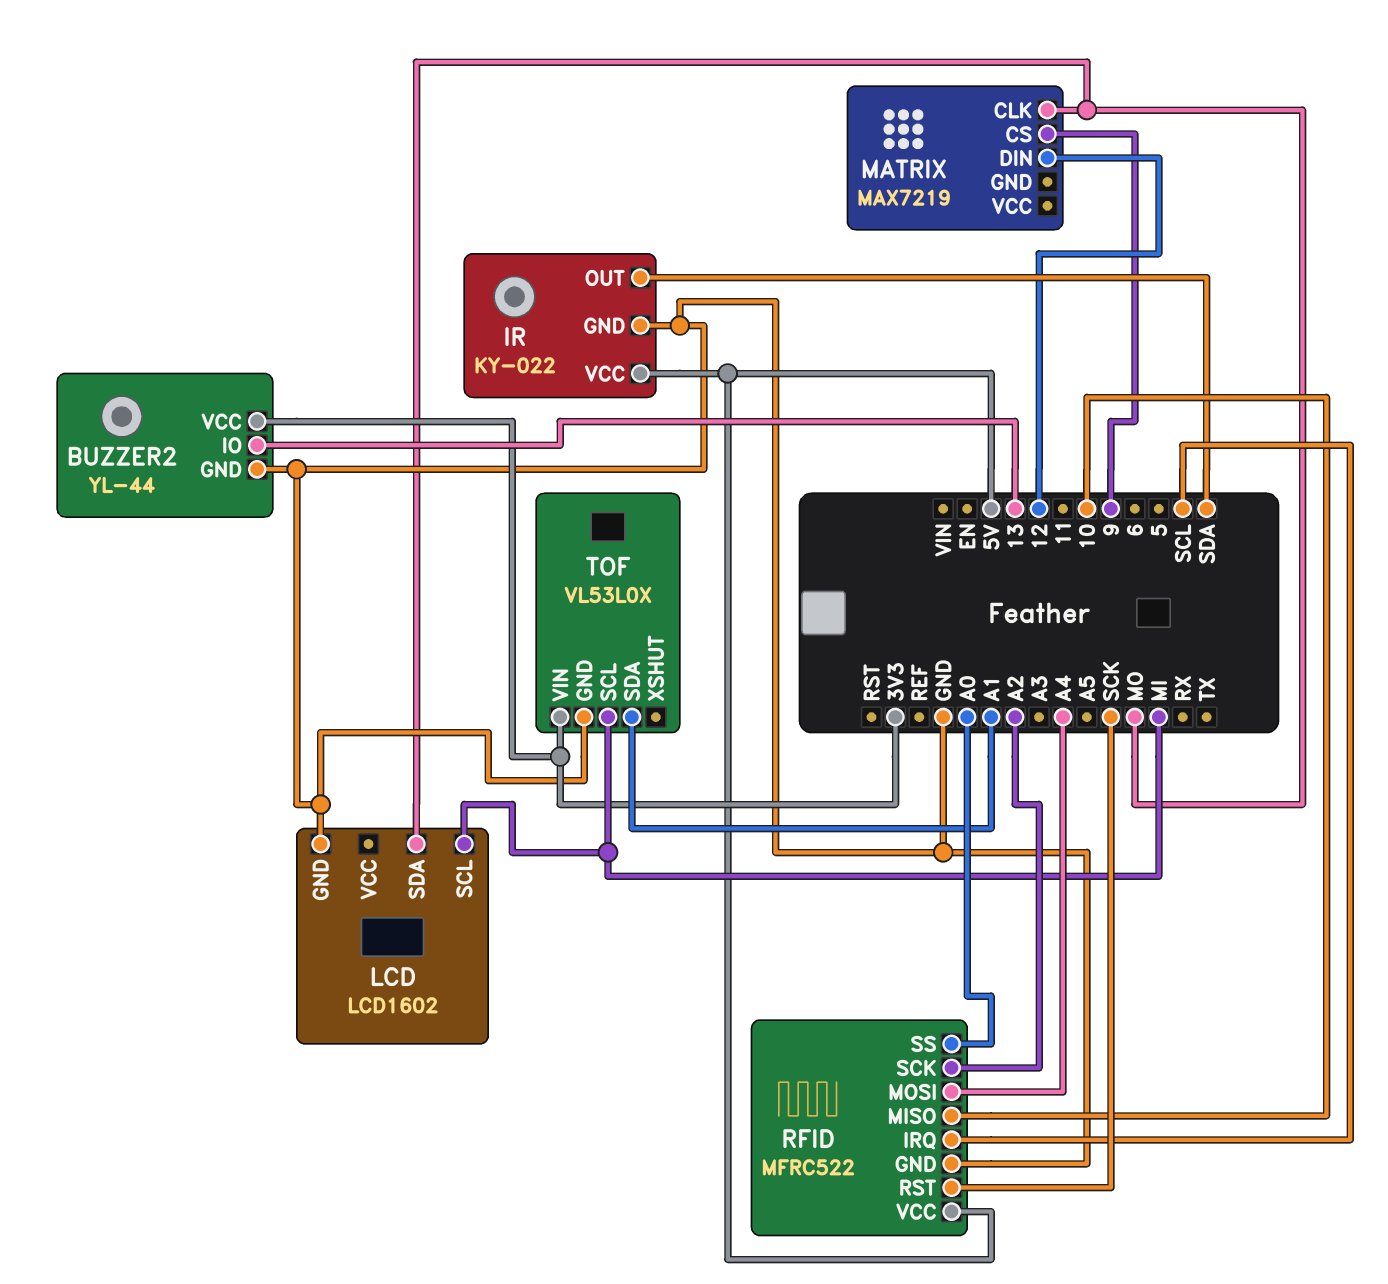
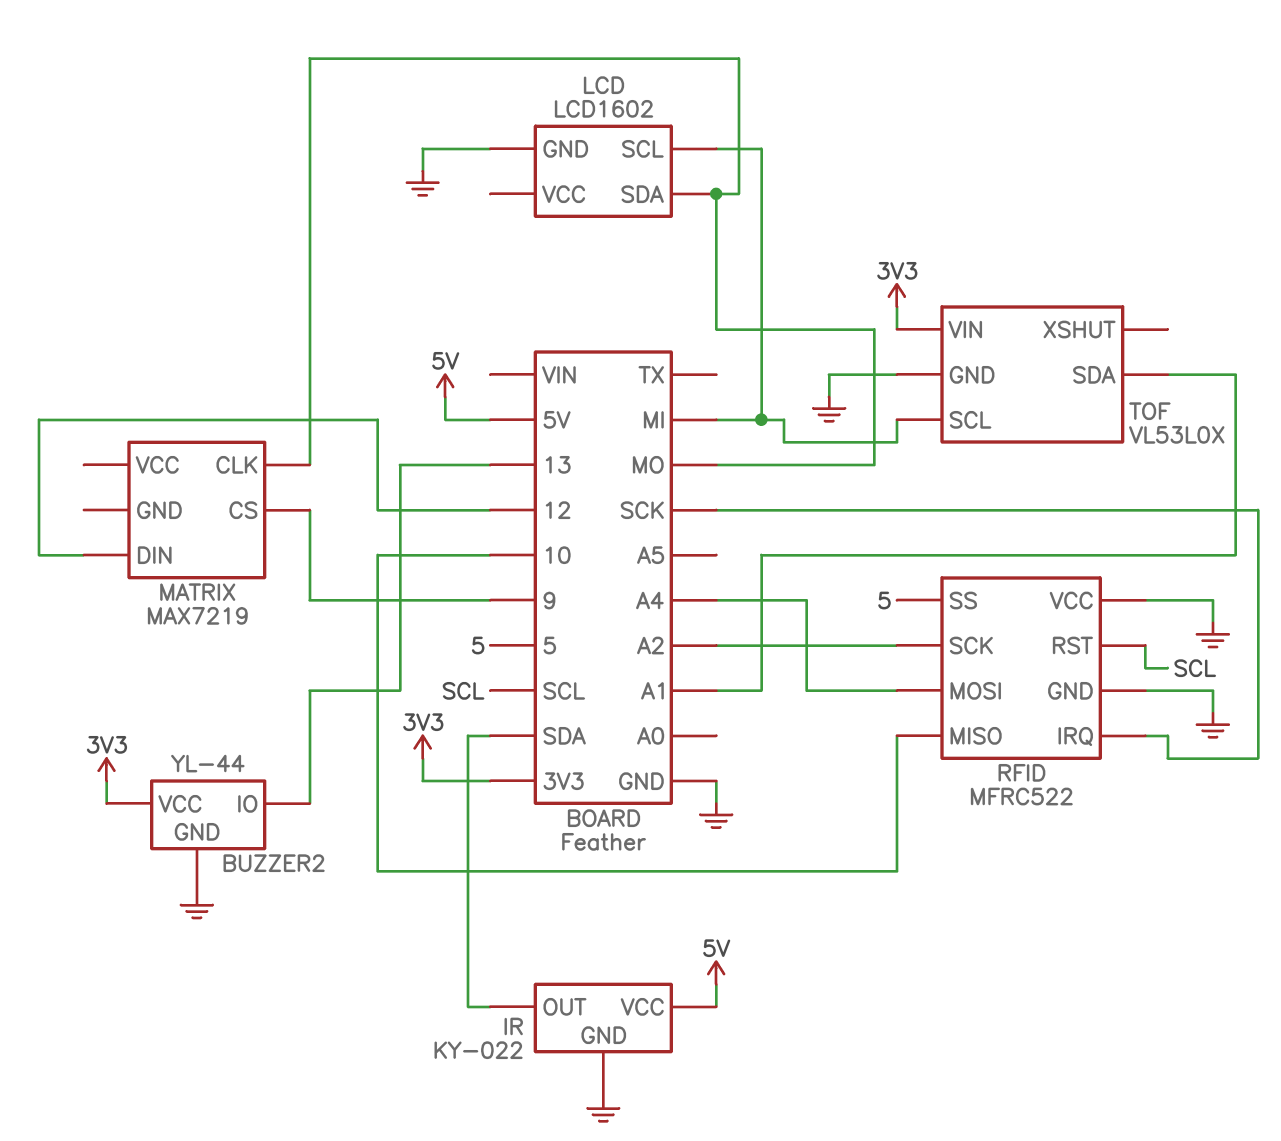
RFID pin IRQ: SCL -> SCK
RFID pin RST: SCK -> SCL
RFID pin SS: A0 -> 5
RFID pin VCC: 5V -> GND

